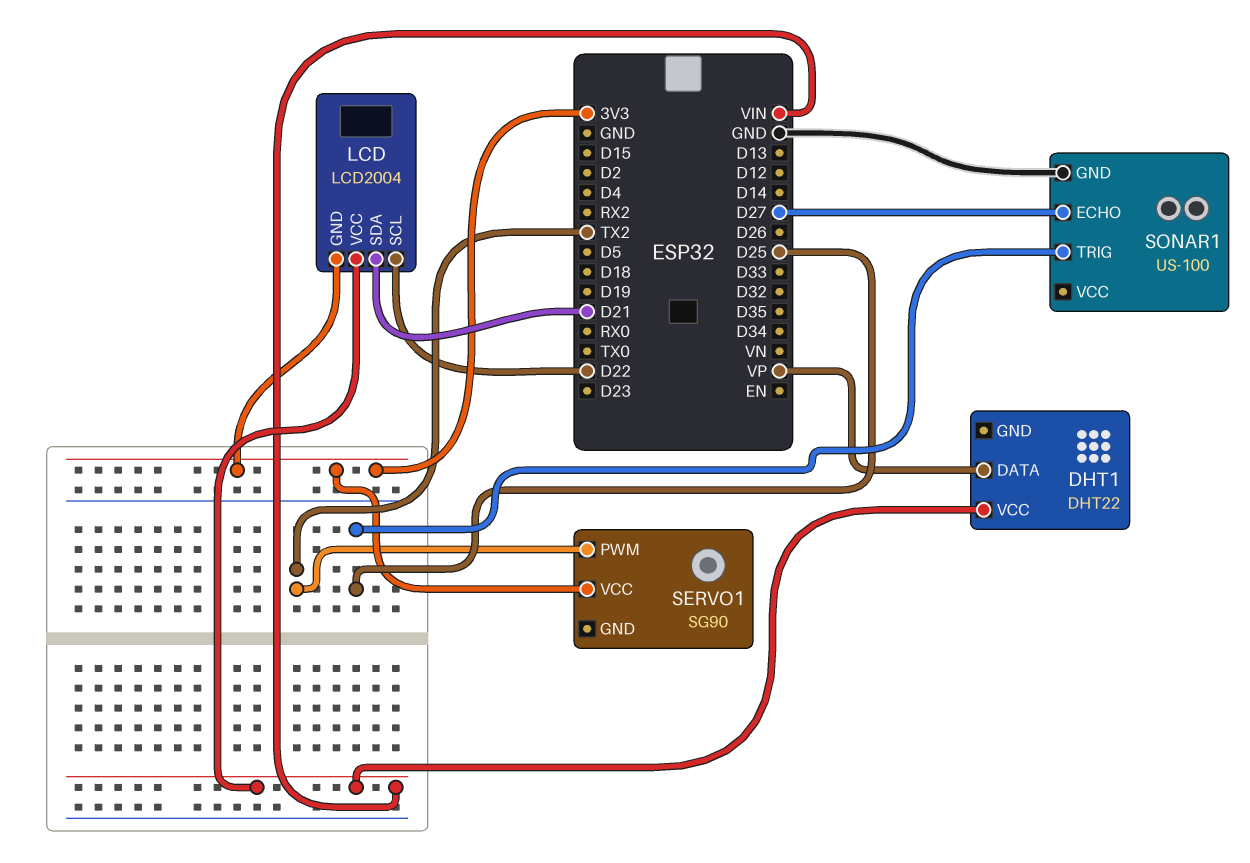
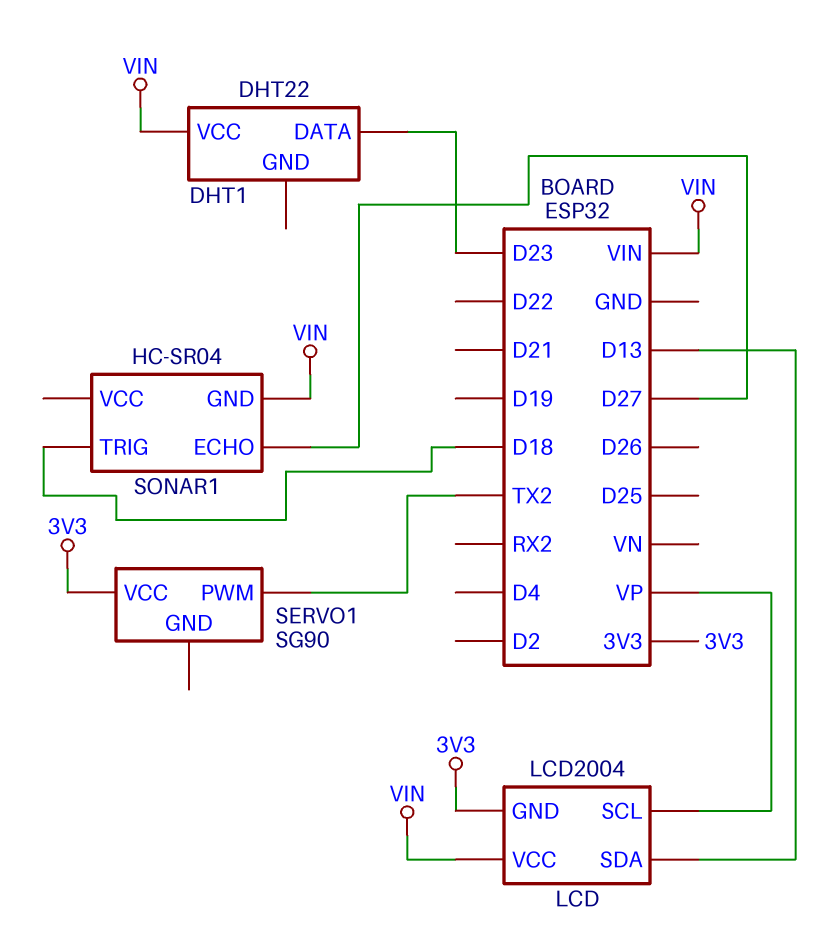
DHT1 pin DATA: VP -> D23
LCD pin SCL: D22 -> VP
LCD pin SDA: D21 -> D13
SONAR1: US-100 -> HC-SR04
SONAR1 pin GND: GND -> VIN
SONAR1 pin TRIG: D25 -> D18

